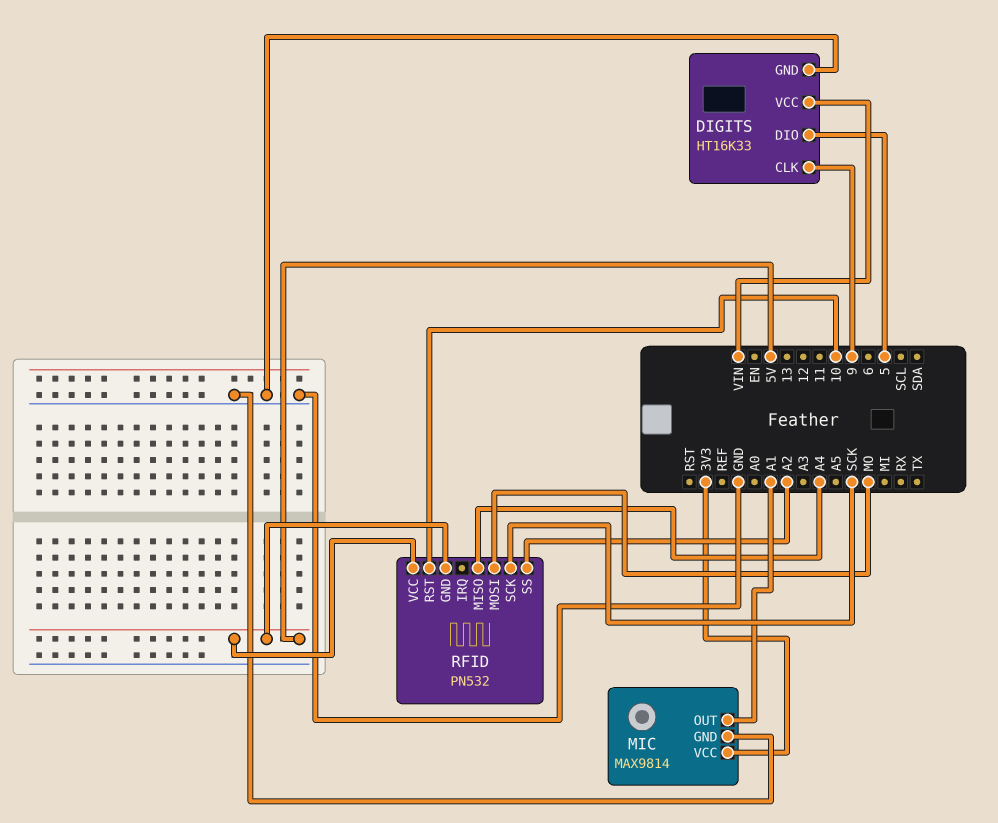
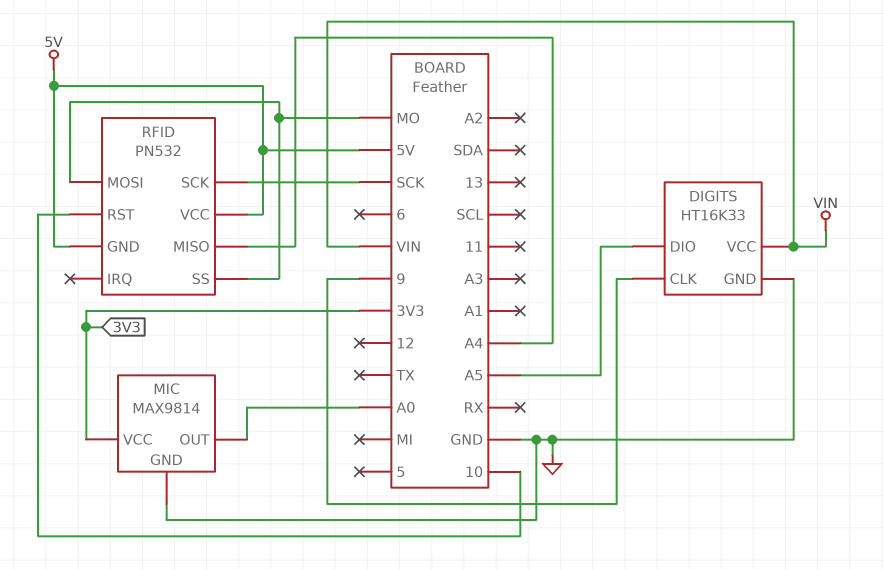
DIGITS pin DIO: 5 -> A5
MIC pin OUT: A1 -> A0
RFID pin SS: A2 -> MO

